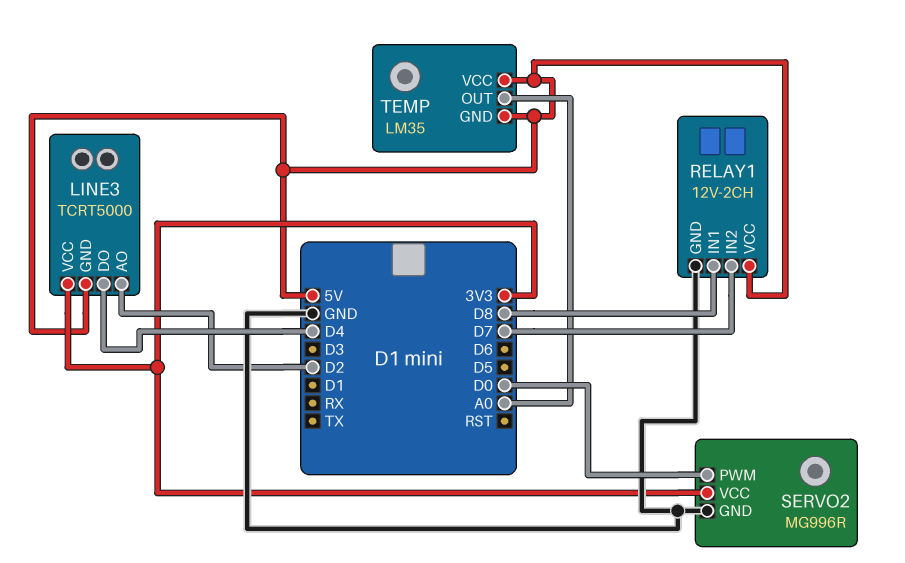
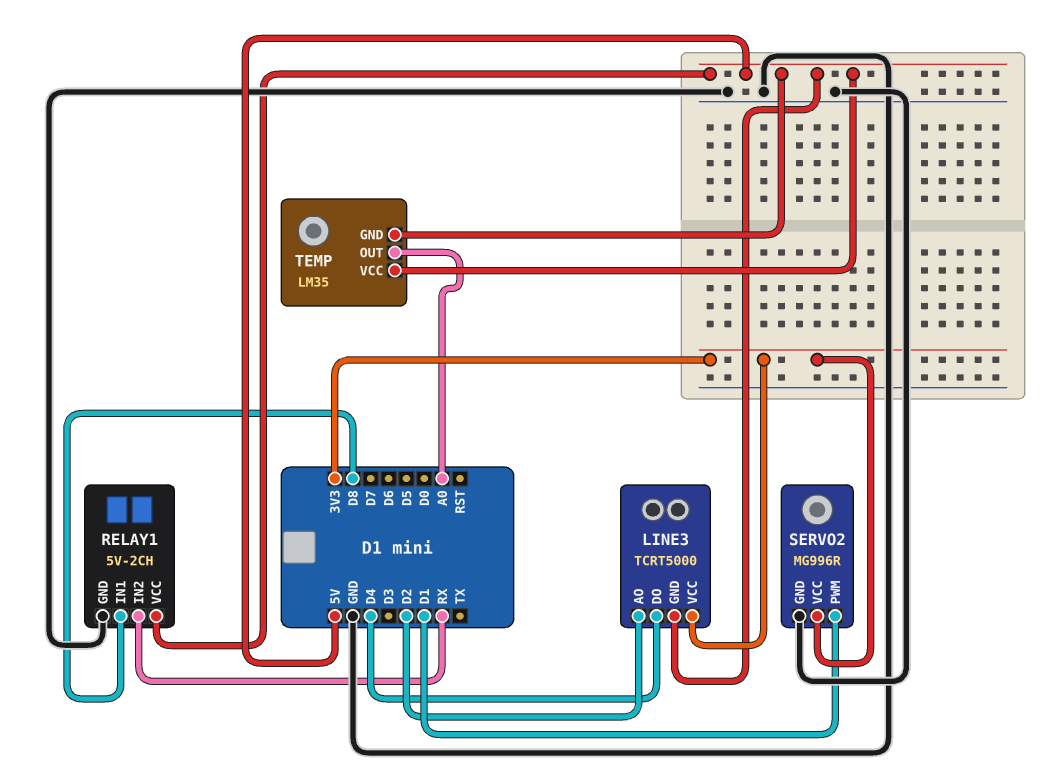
RELAY1: 12V-2CH -> 5V-2CH
RELAY1 pin IN2: D7 -> RX
SERVO2 pin PWM: D0 -> D1

